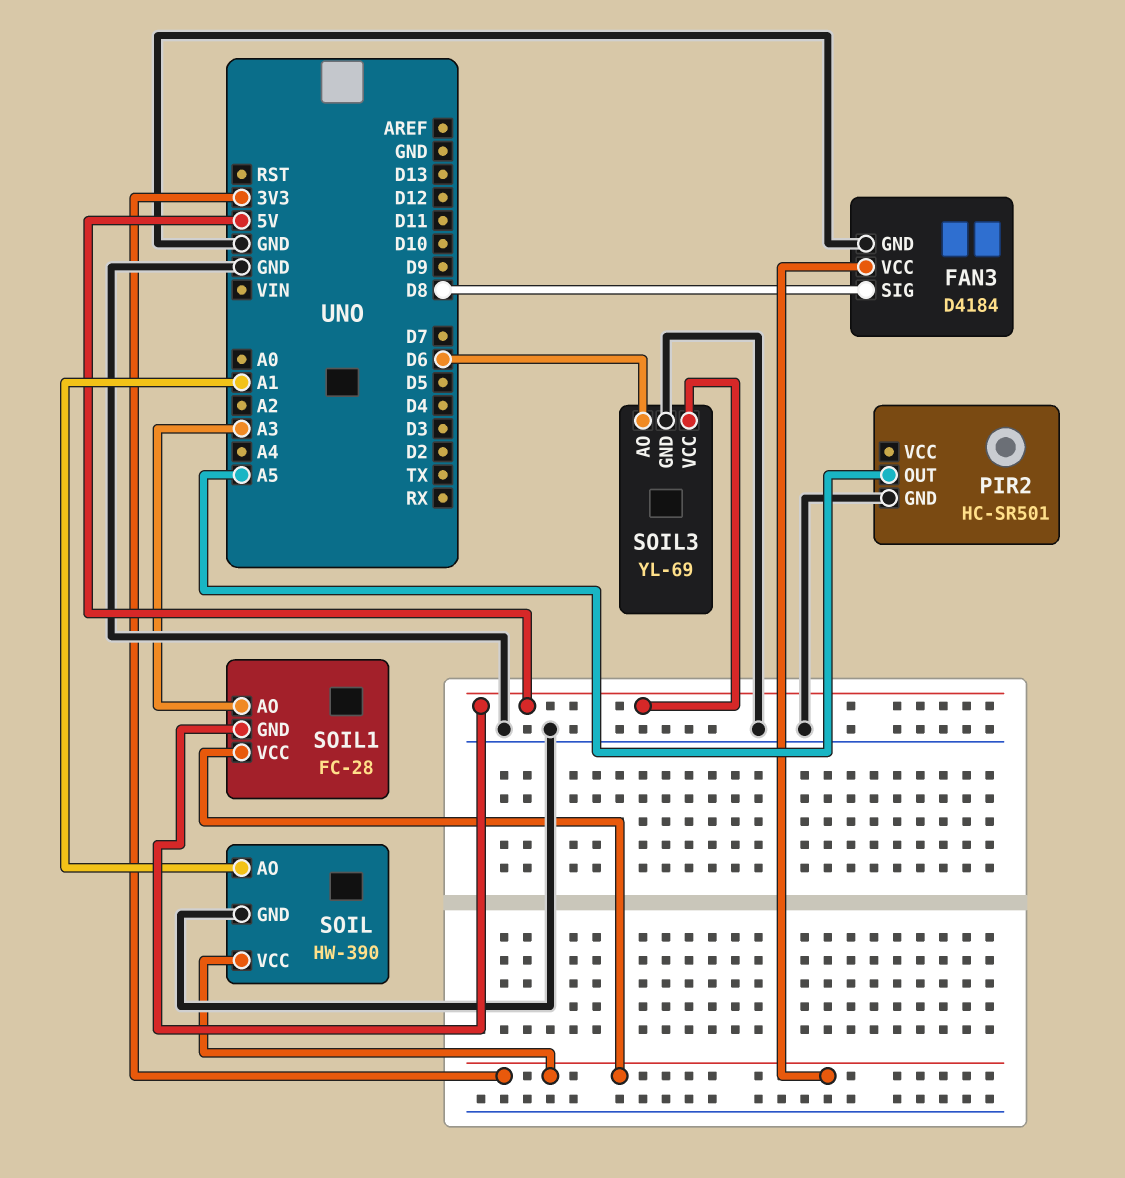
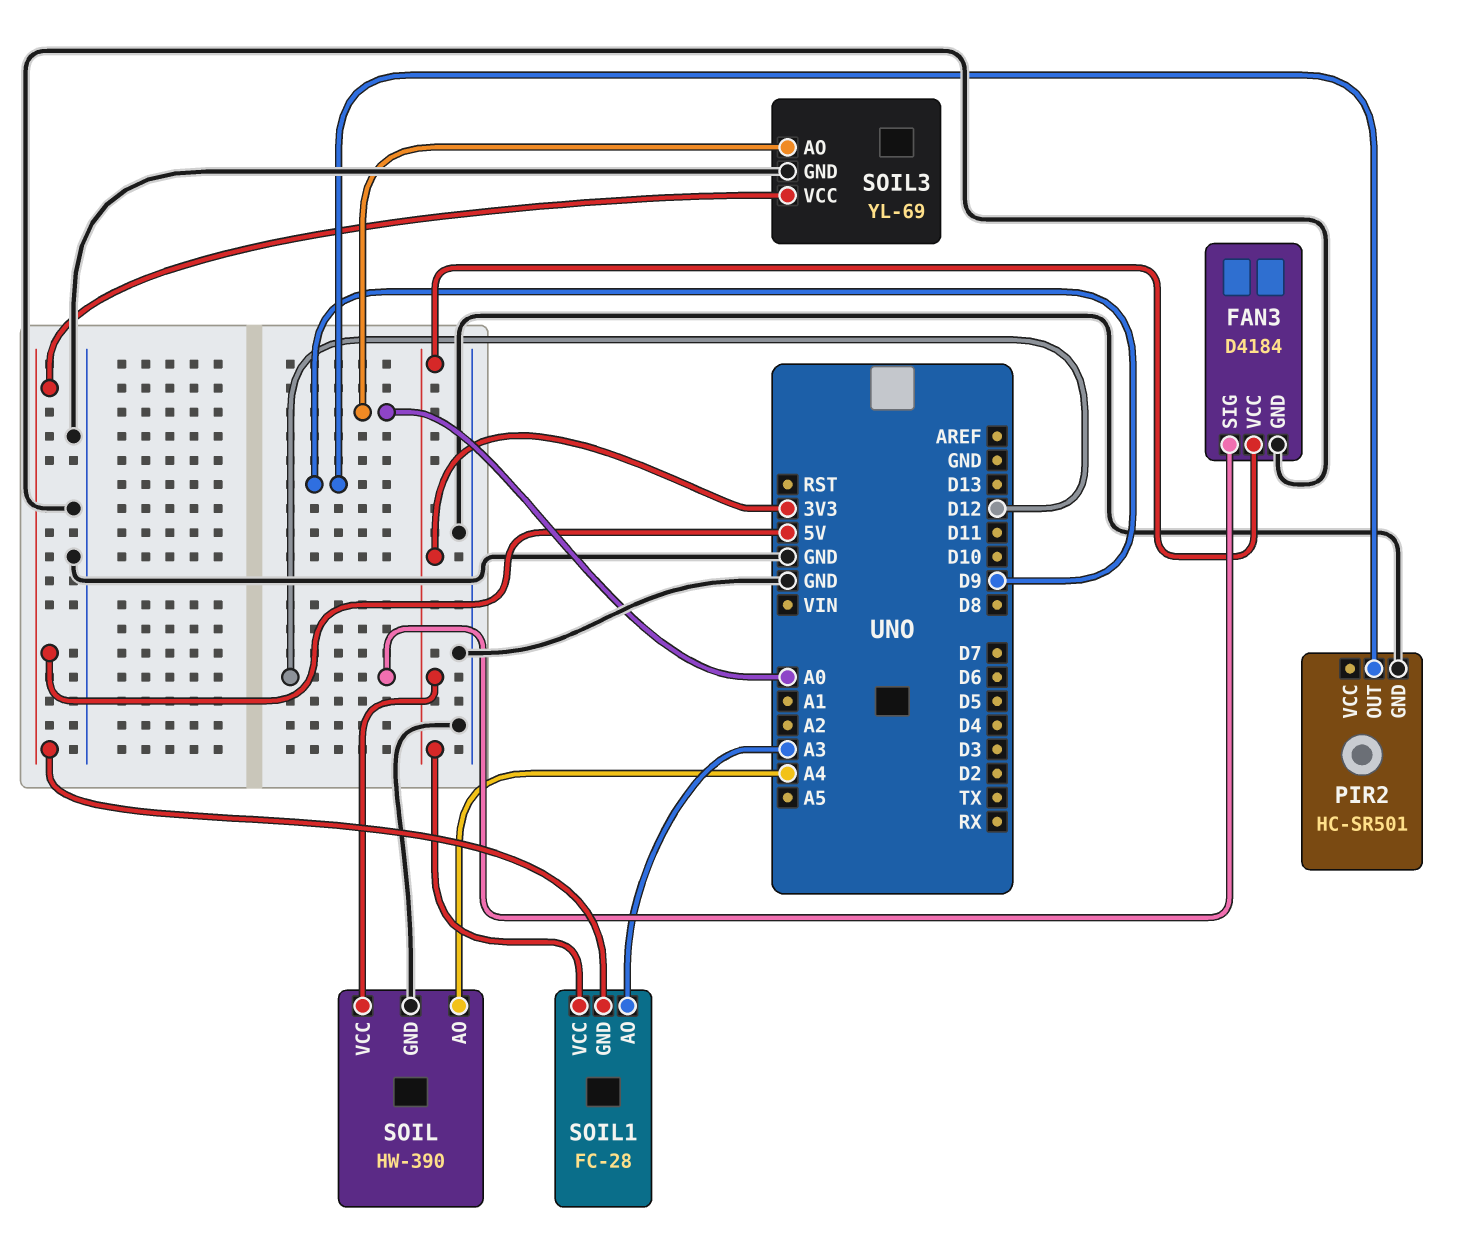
FAN3 pin SIG: D8 -> D12
PIR2 pin OUT: A5 -> D9
SOIL pin AO: A1 -> A4
SOIL3 pin AO: D6 -> A0

